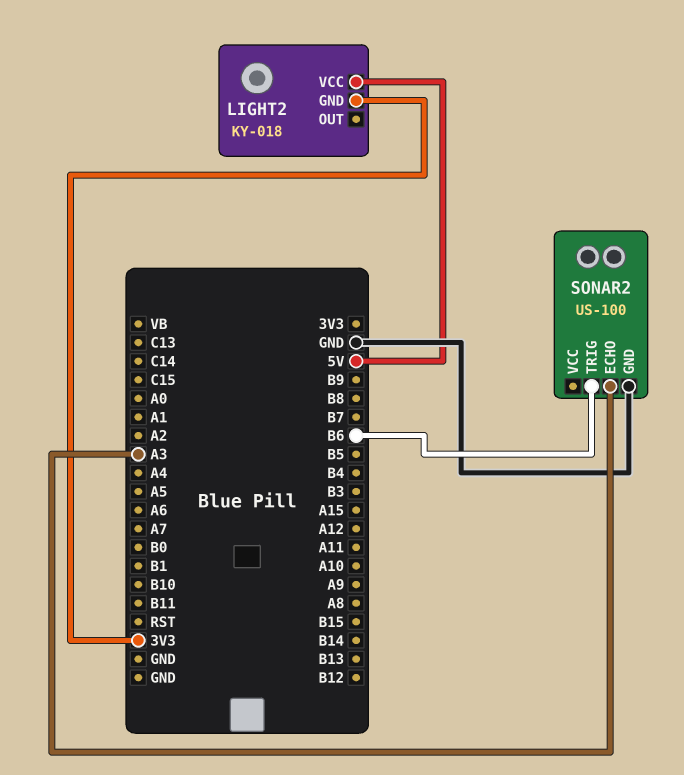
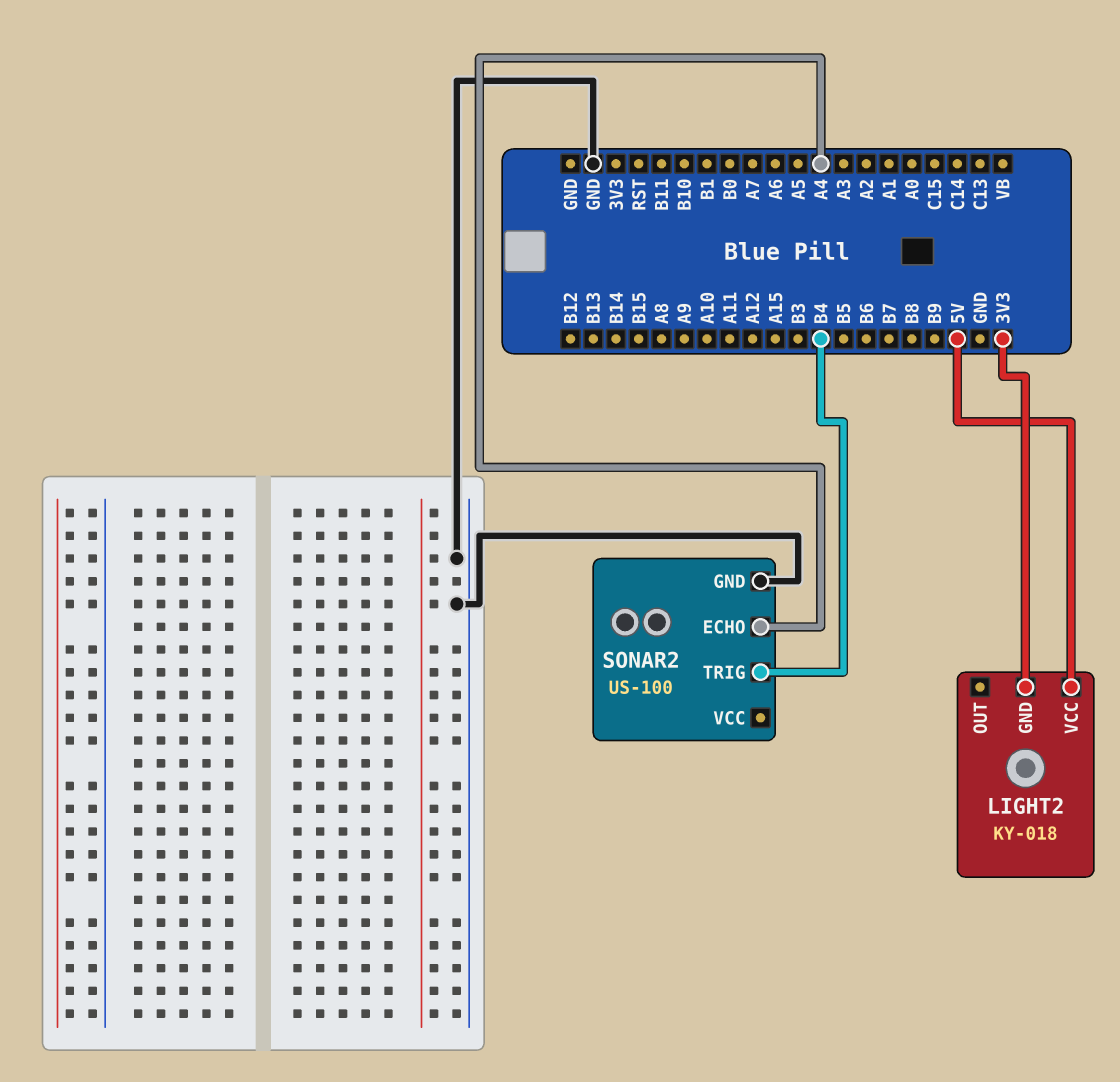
SONAR2 pin ECHO: A3 -> A4
SONAR2 pin TRIG: B6 -> B4

